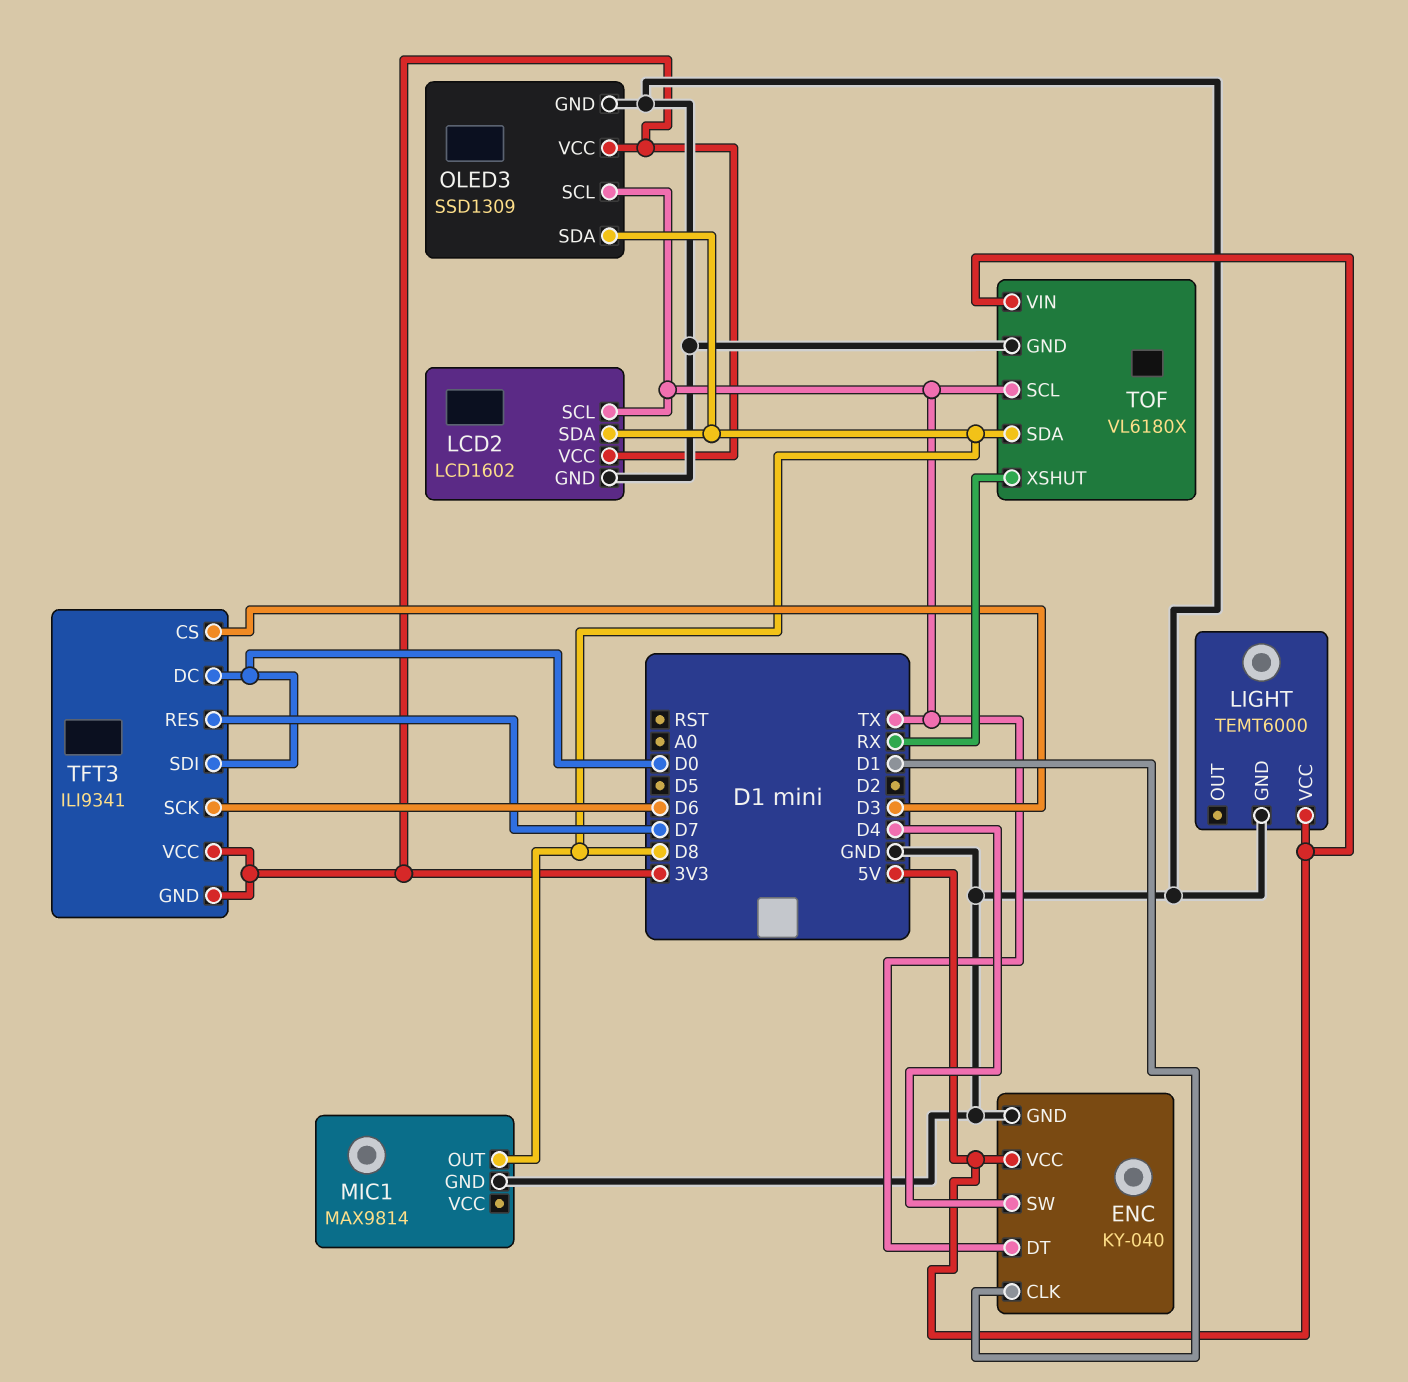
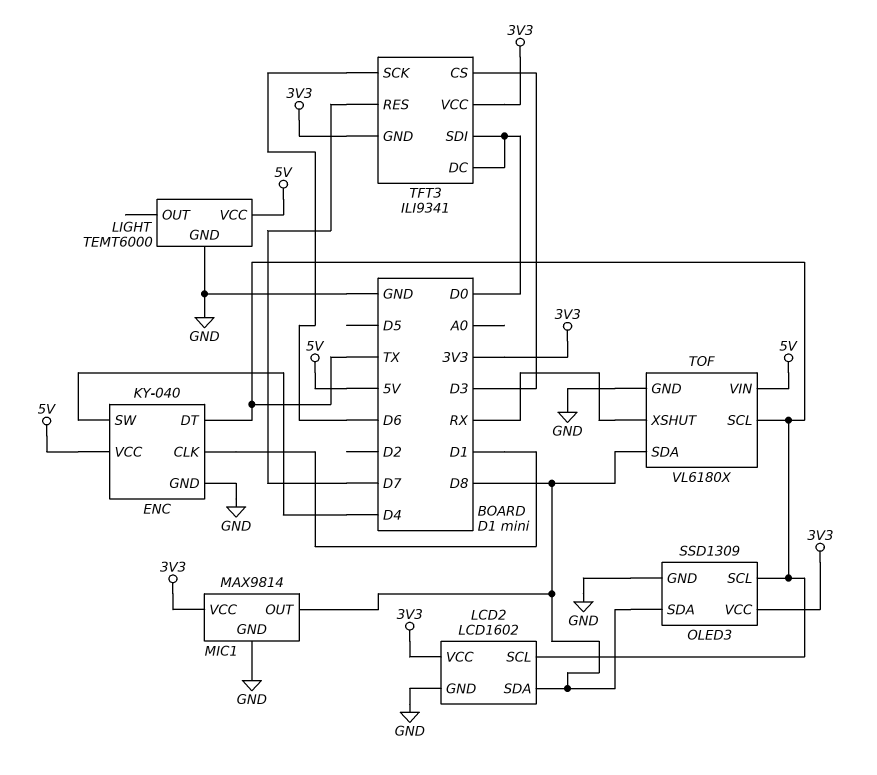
MIC1 pin VCC: none -> 3V3

